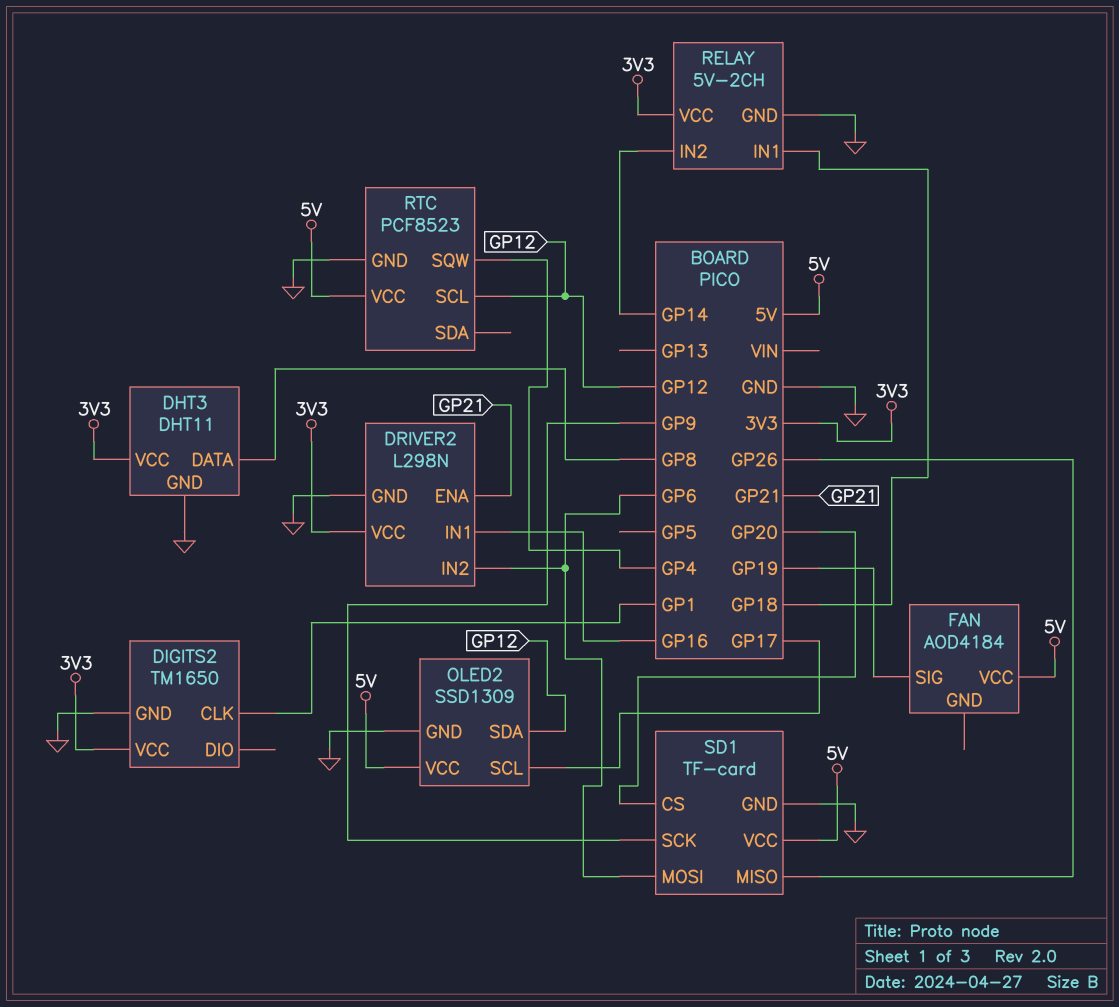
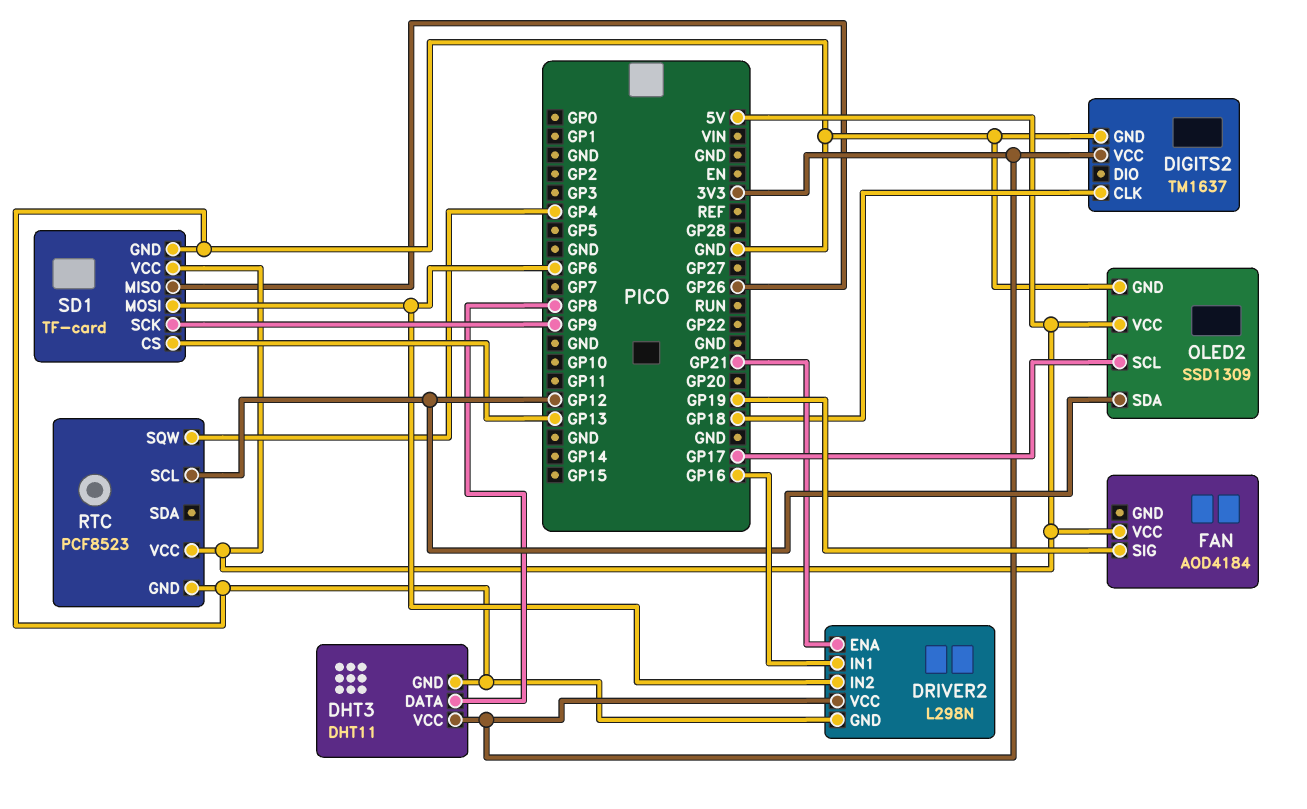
DIGITS2: TM1650 -> TM1637
DIGITS2 pin CLK: GP1 -> GP18
RELAY: 5V-2CH -> none
RELAY pin GND: GND -> none
RELAY pin IN1: GP18 -> none
RELAY pin IN2: GP14 -> none
RELAY pin VCC: 3V3 -> none
SD1 pin CS: GP20 -> GP13

